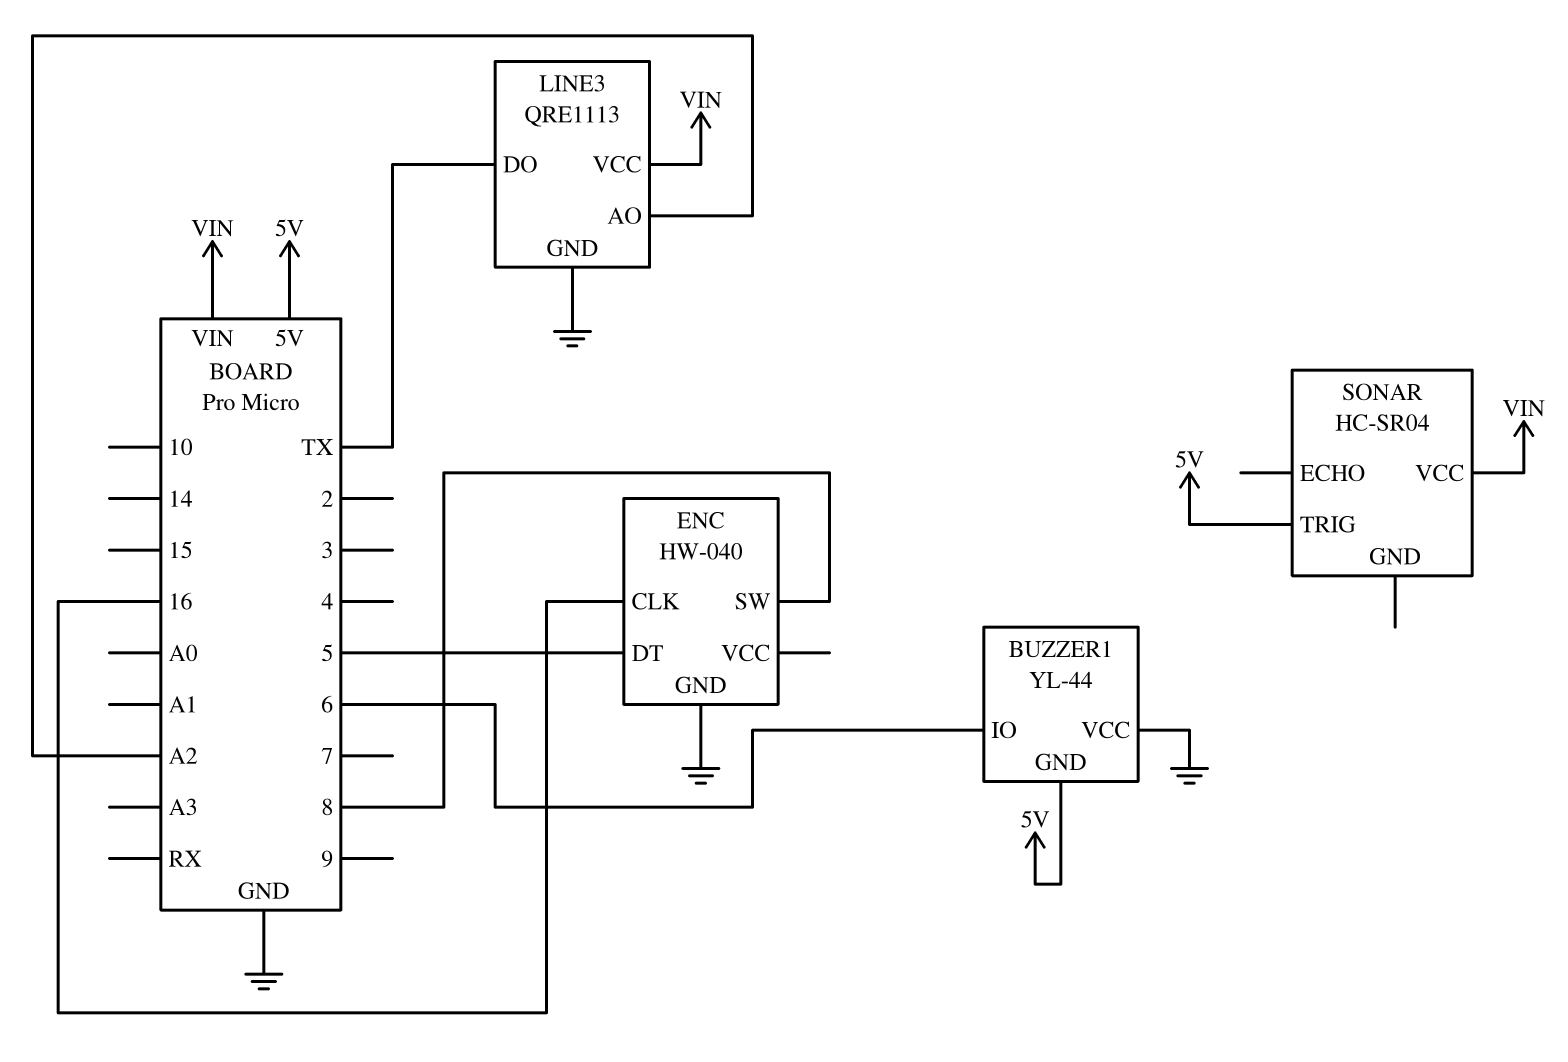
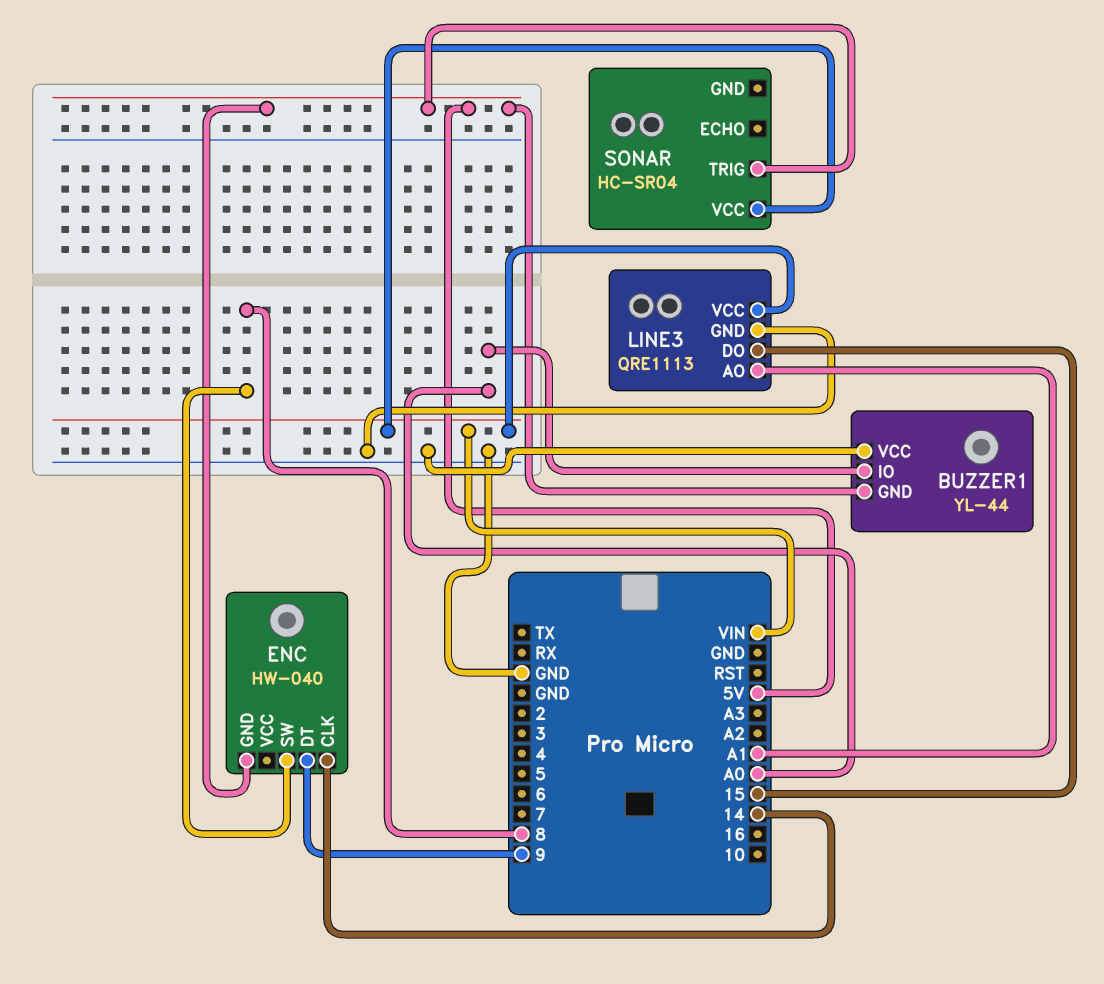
BUZZER1 pin IO: 6 -> A0
ENC pin CLK: 16 -> 14
ENC pin DT: 5 -> 9
ENC pin GND: GND -> 5V
LINE3 pin AO: A2 -> A1
LINE3 pin DO: TX -> 15

